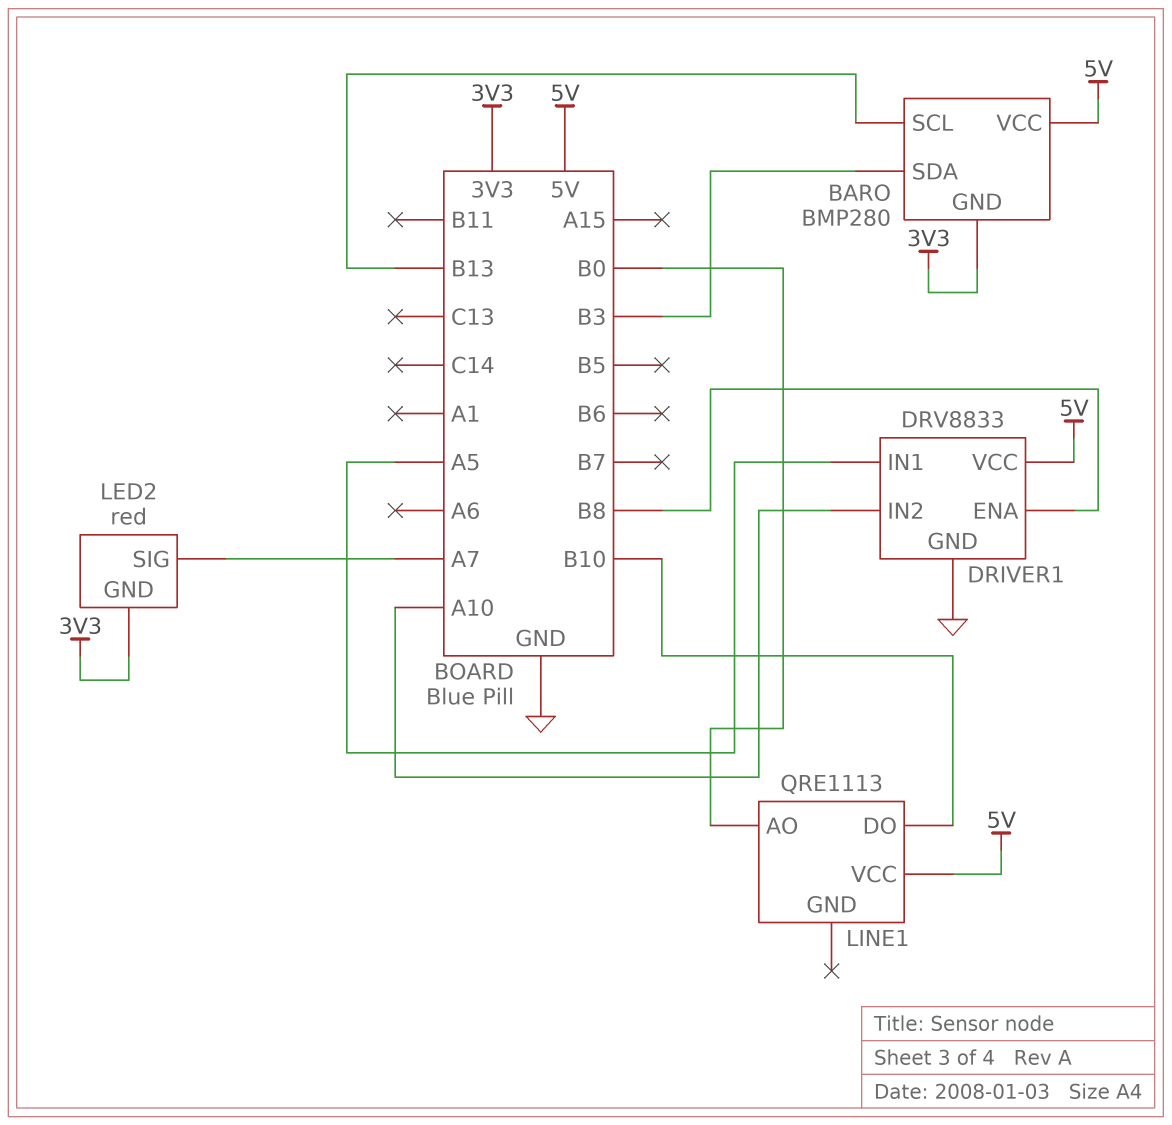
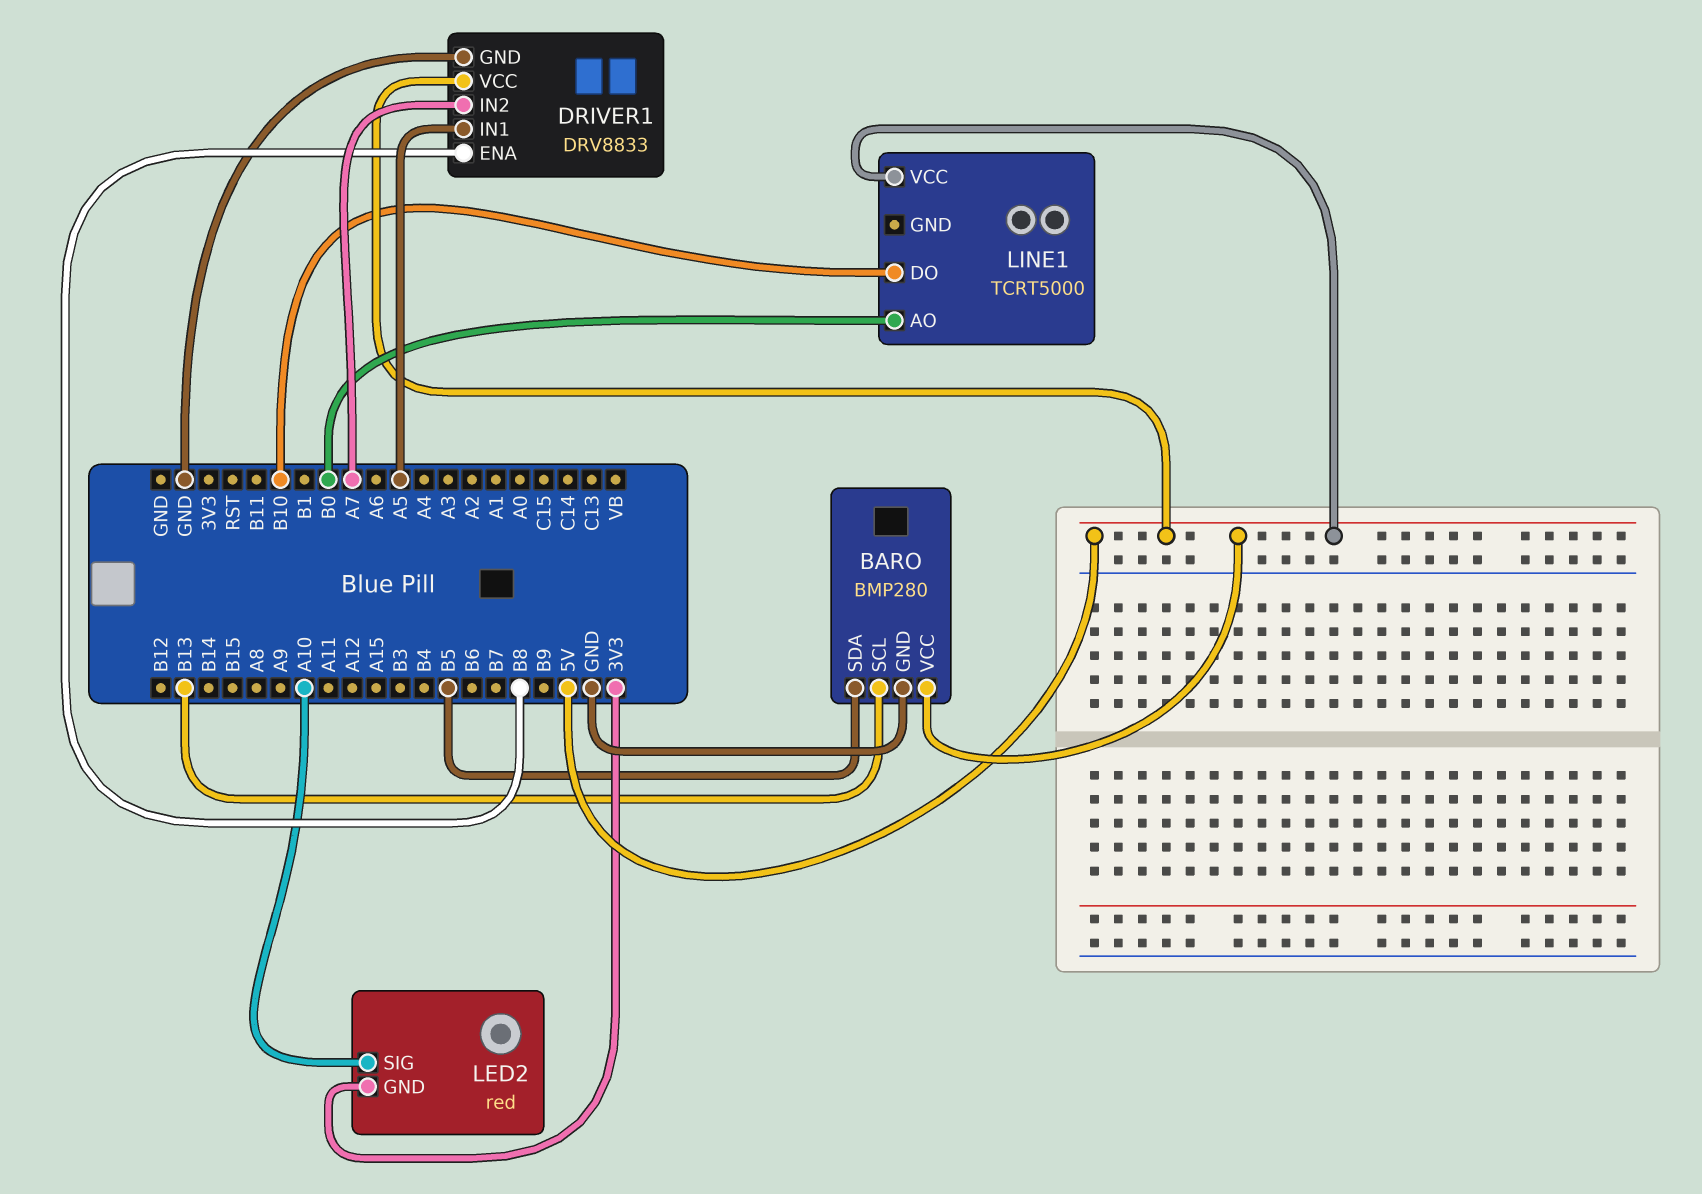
BARO pin GND: 3V3 -> GND
BARO pin SDA: B3 -> B5
DRIVER1 pin IN2: A10 -> A7
LED2 pin SIG: A7 -> A10
LINE1: QRE1113 -> TCRT5000

